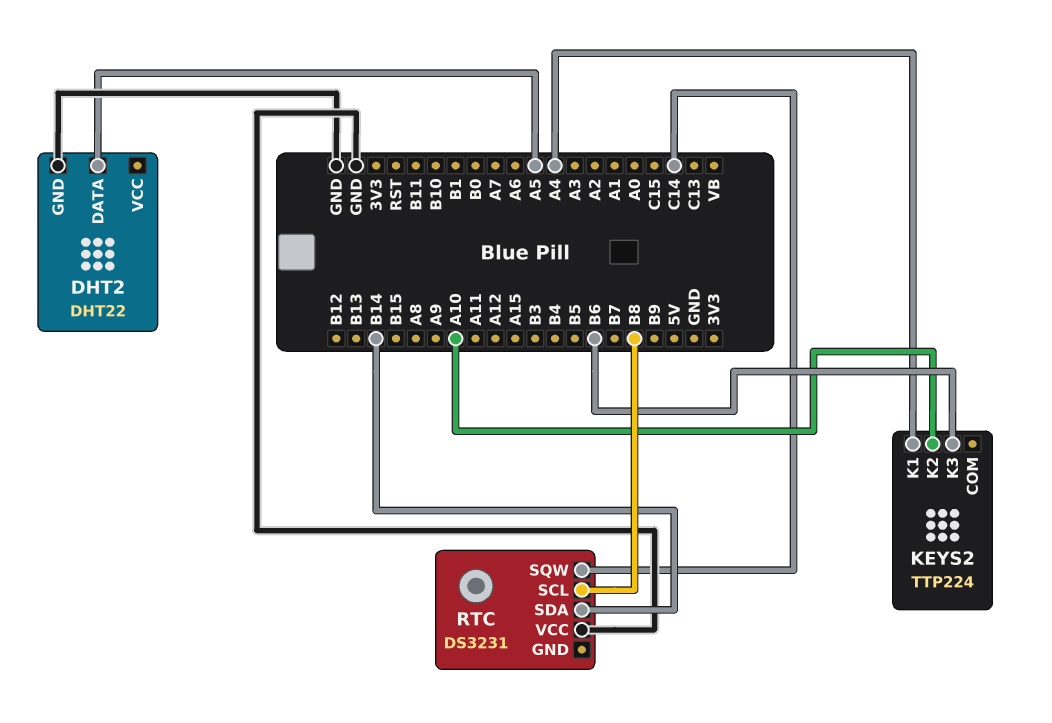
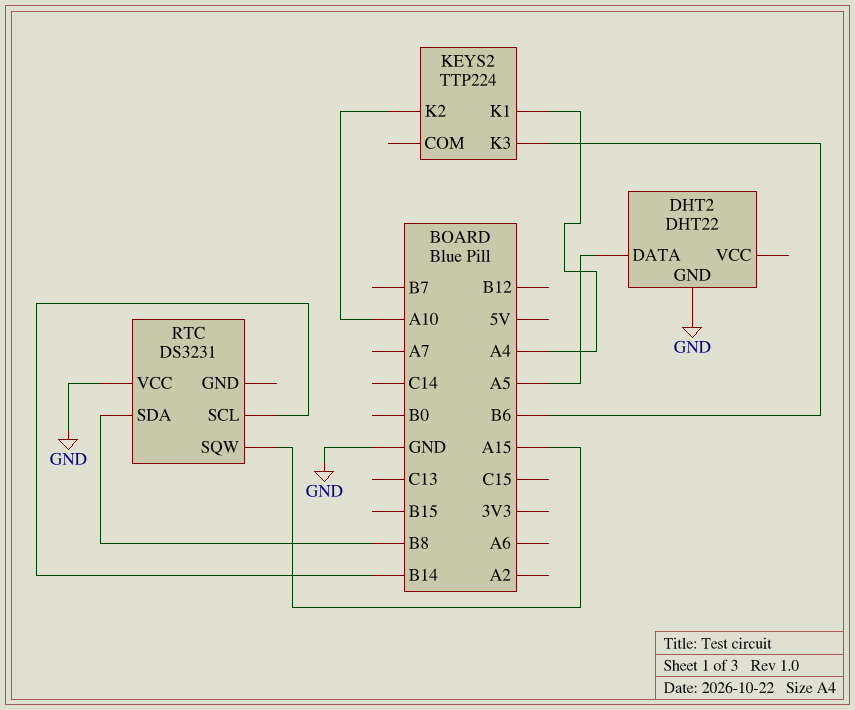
RTC pin SCL: B8 -> B14
RTC pin SDA: B14 -> B8
RTC pin SQW: C14 -> A15

